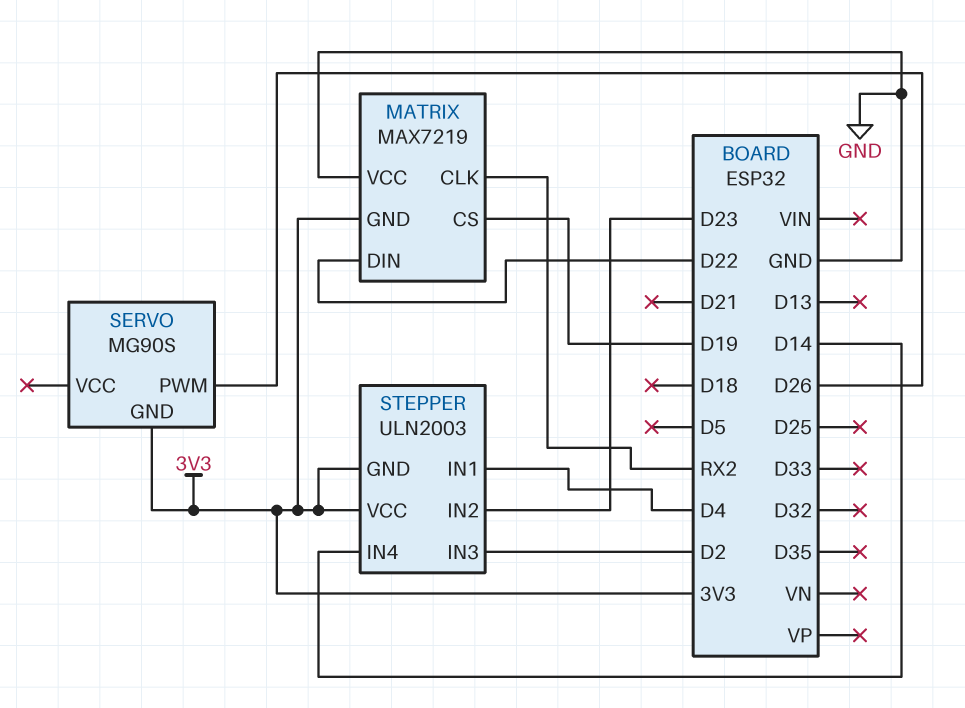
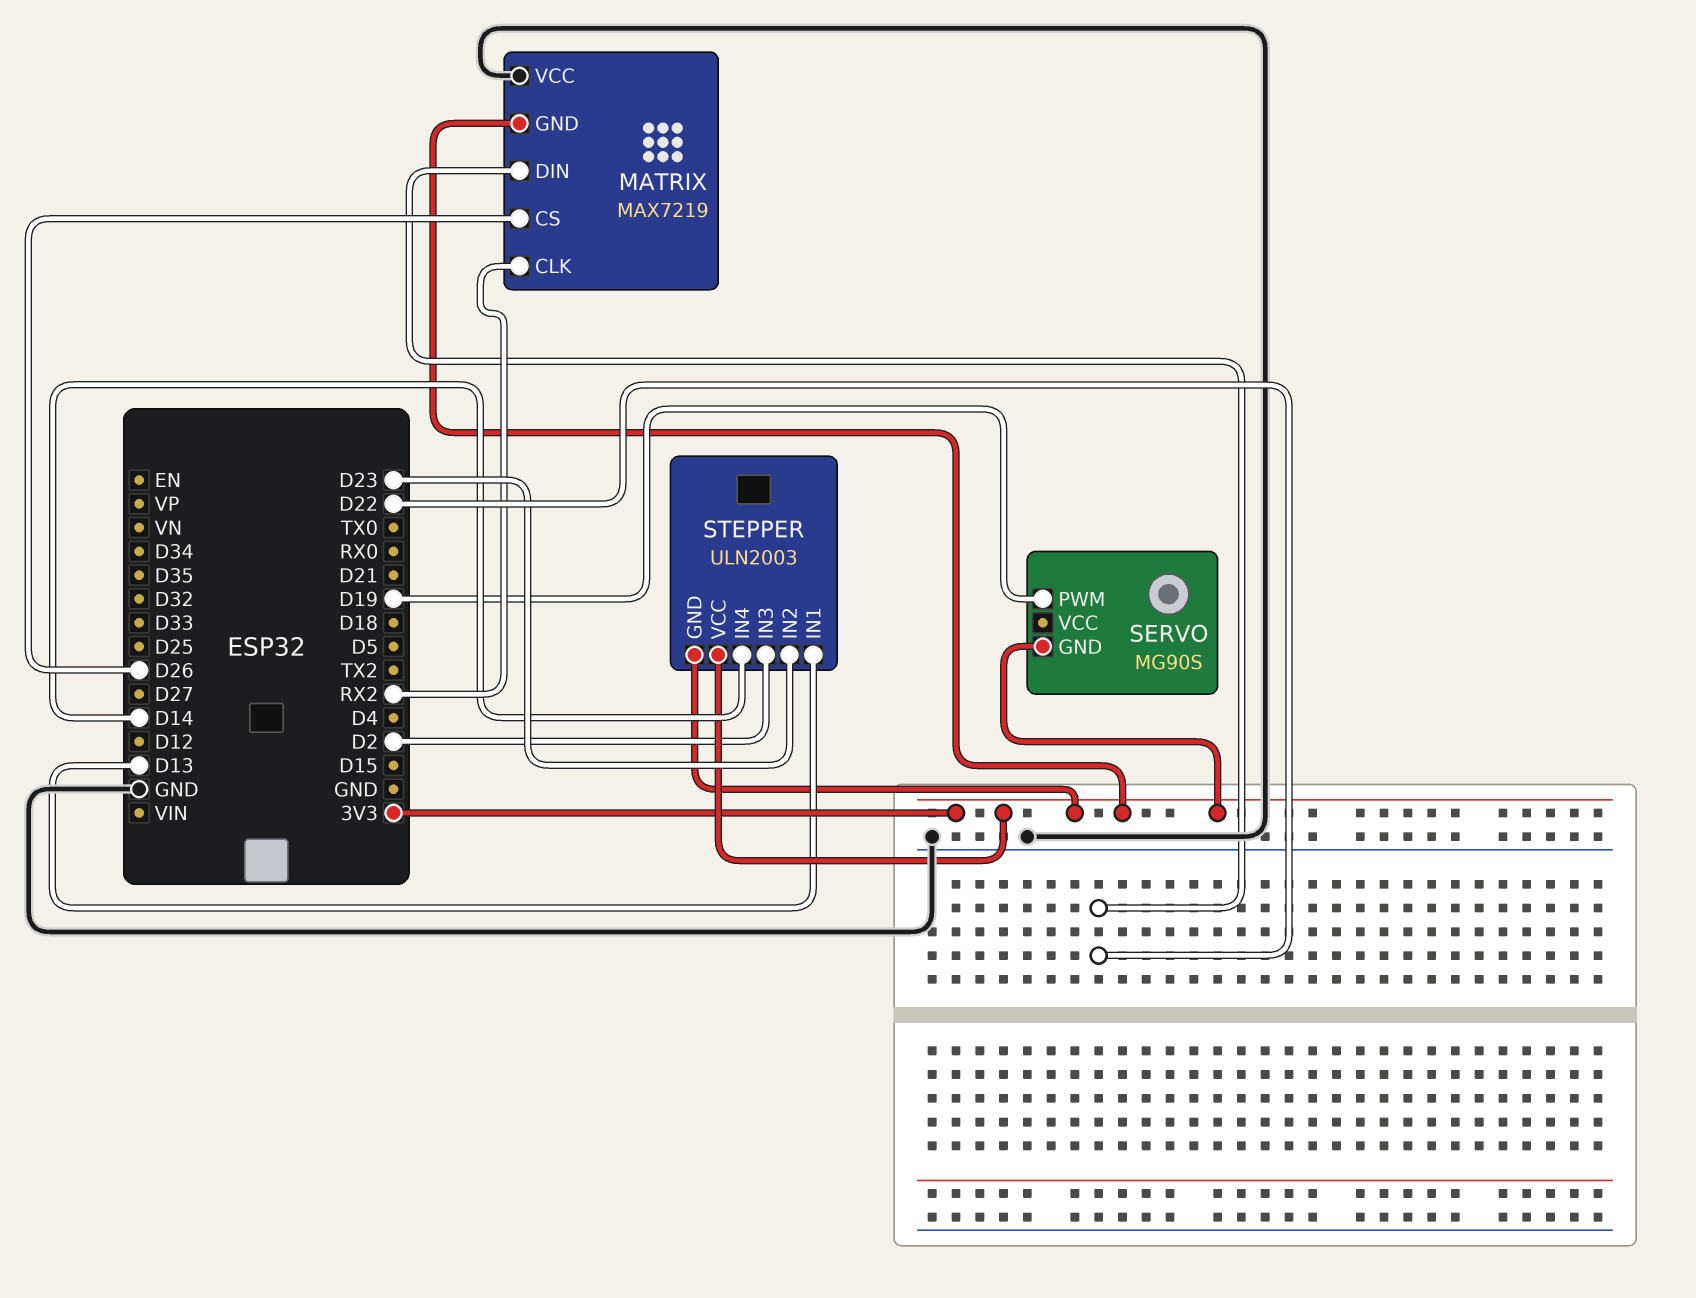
MATRIX pin CS: D19 -> D26
SERVO pin PWM: D26 -> D19
STEPPER pin IN1: D4 -> D13

